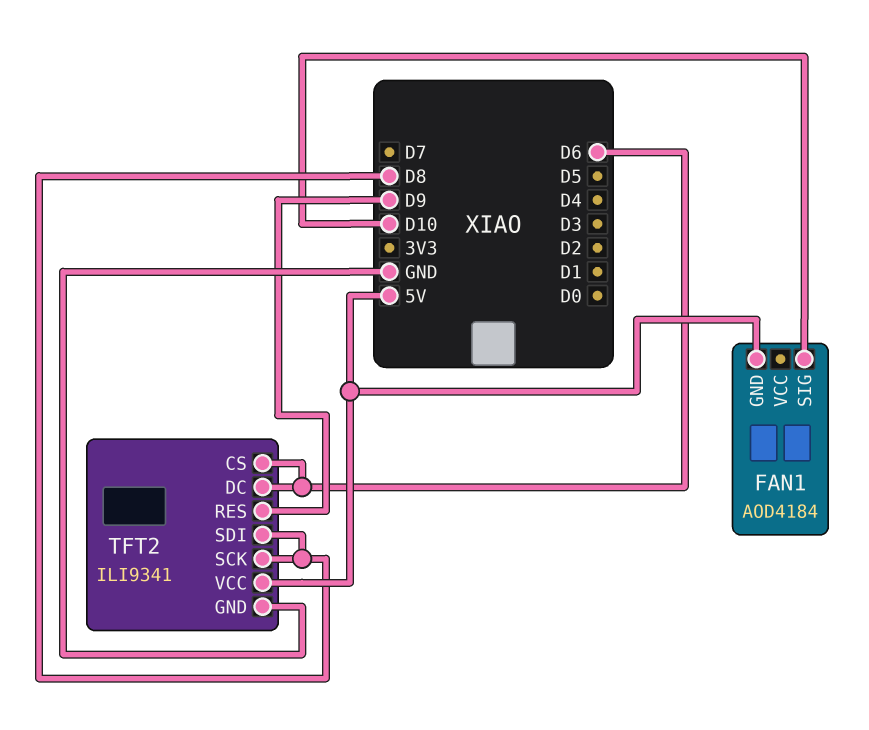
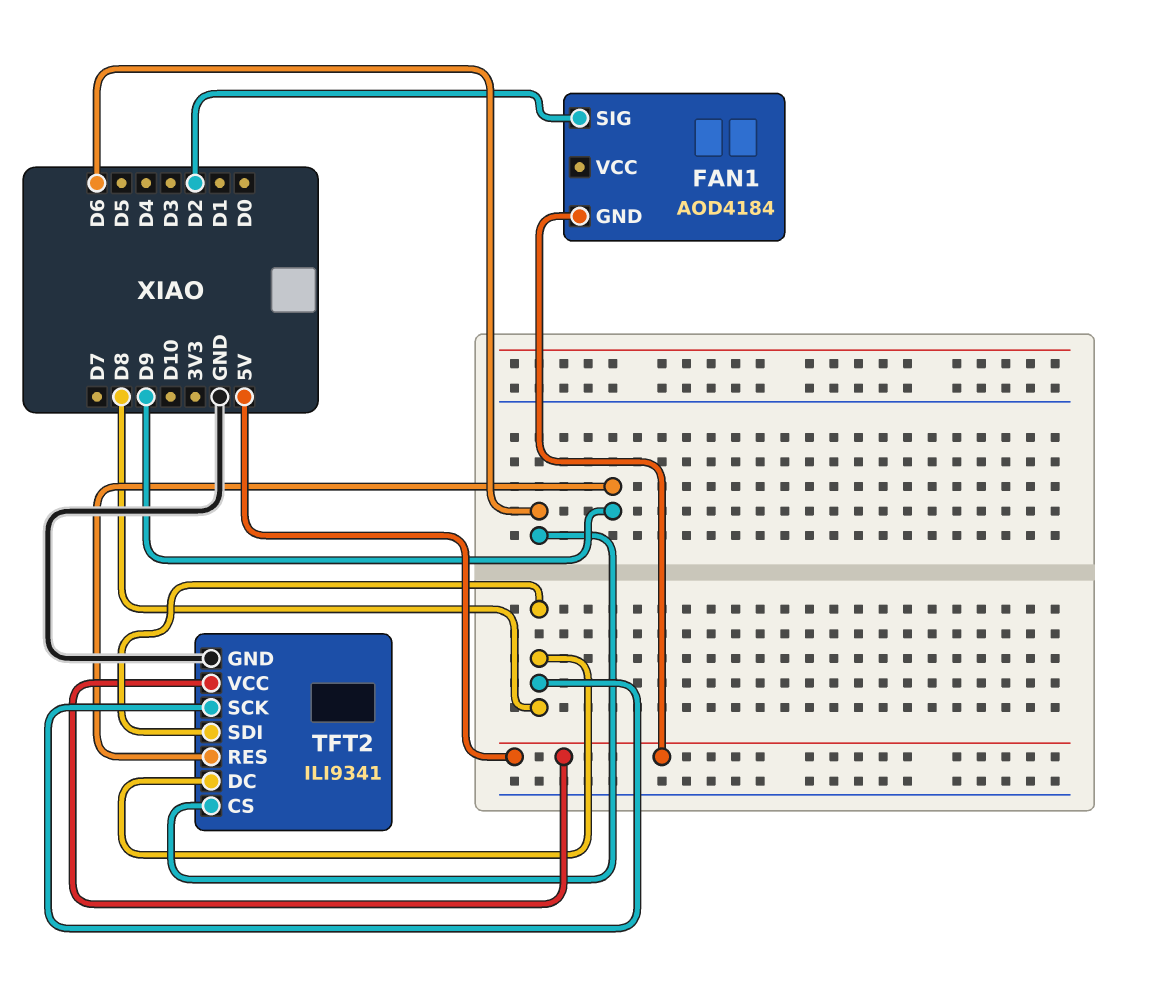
FAN1 pin SIG: D10 -> D2
TFT2 pin DC: D6 -> D8

